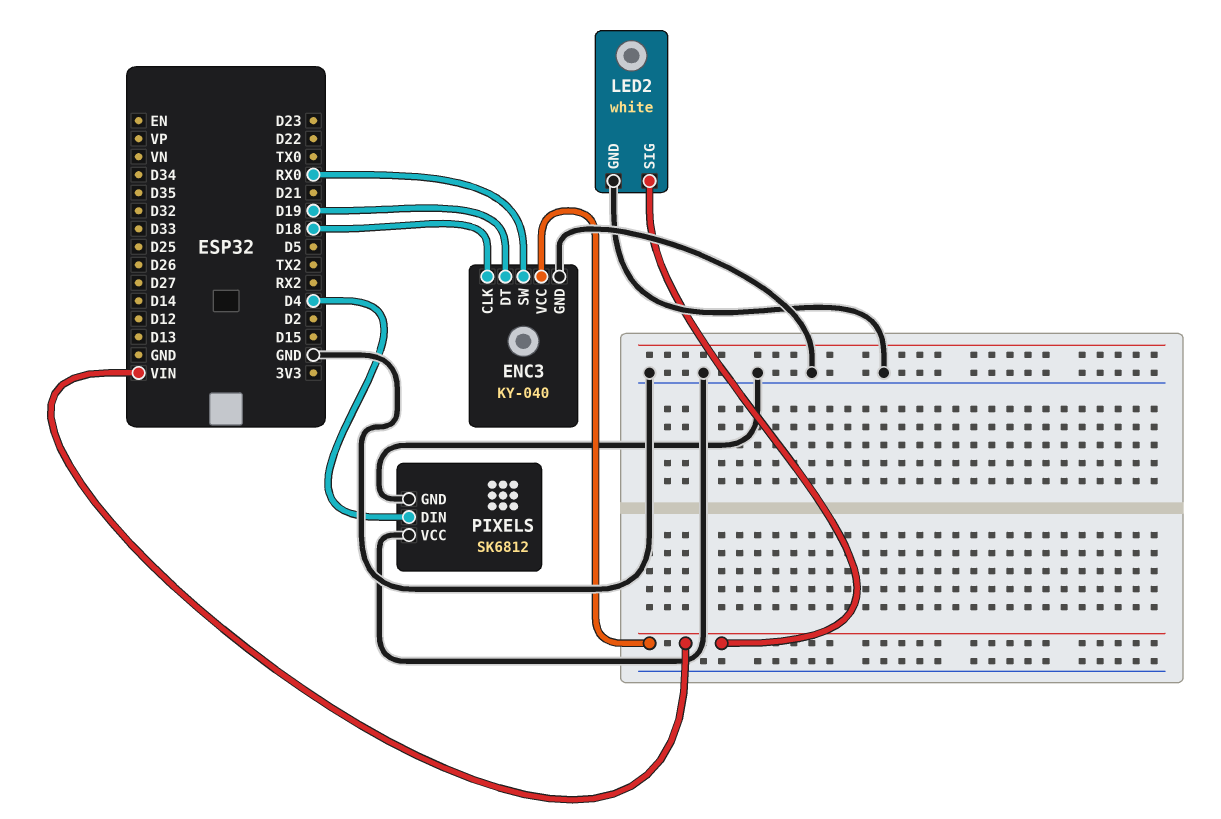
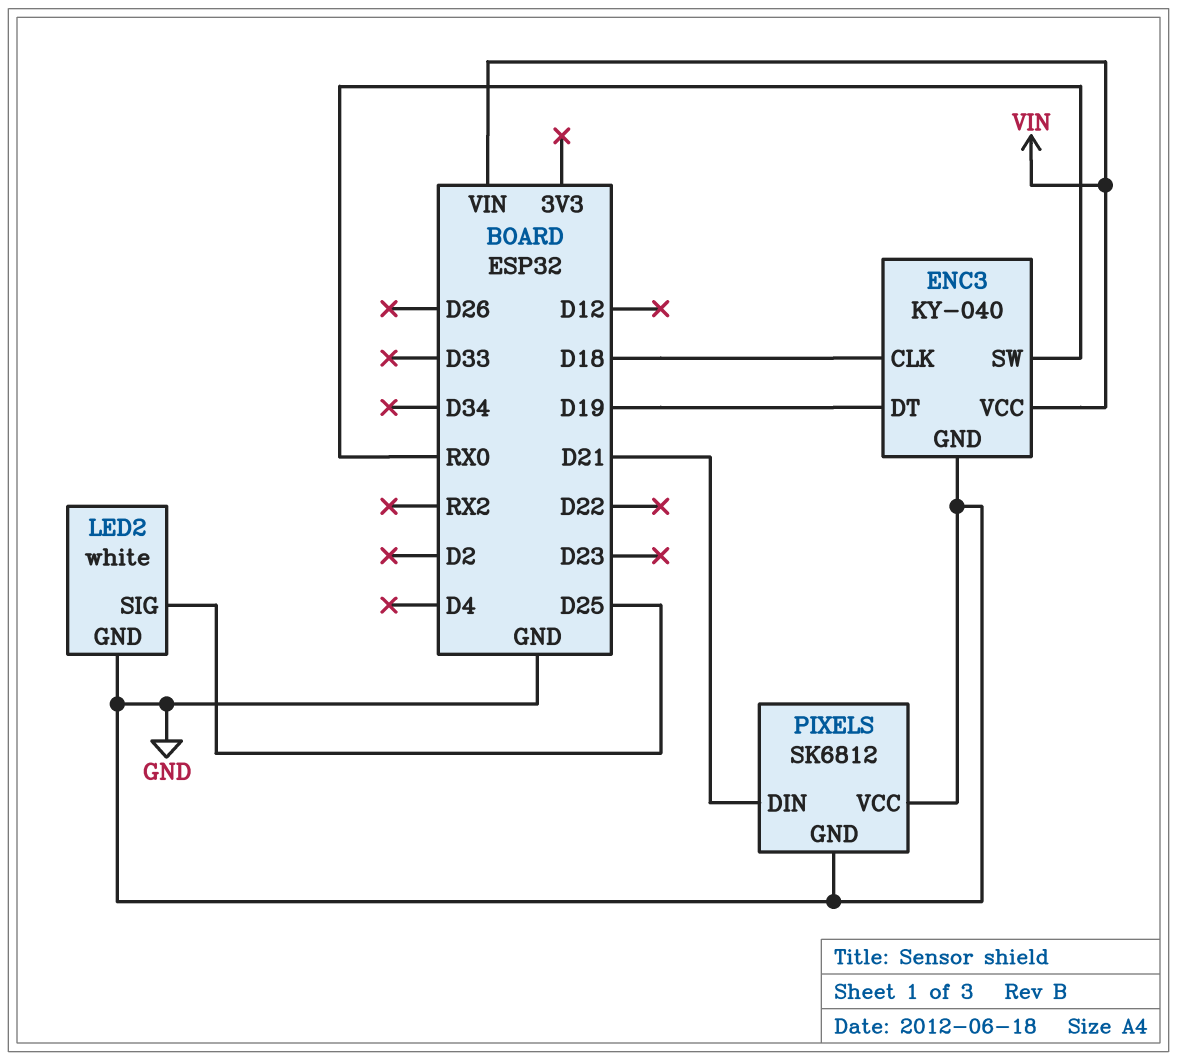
LED2 pin SIG: VIN -> D25
PIXELS pin DIN: D4 -> D21

